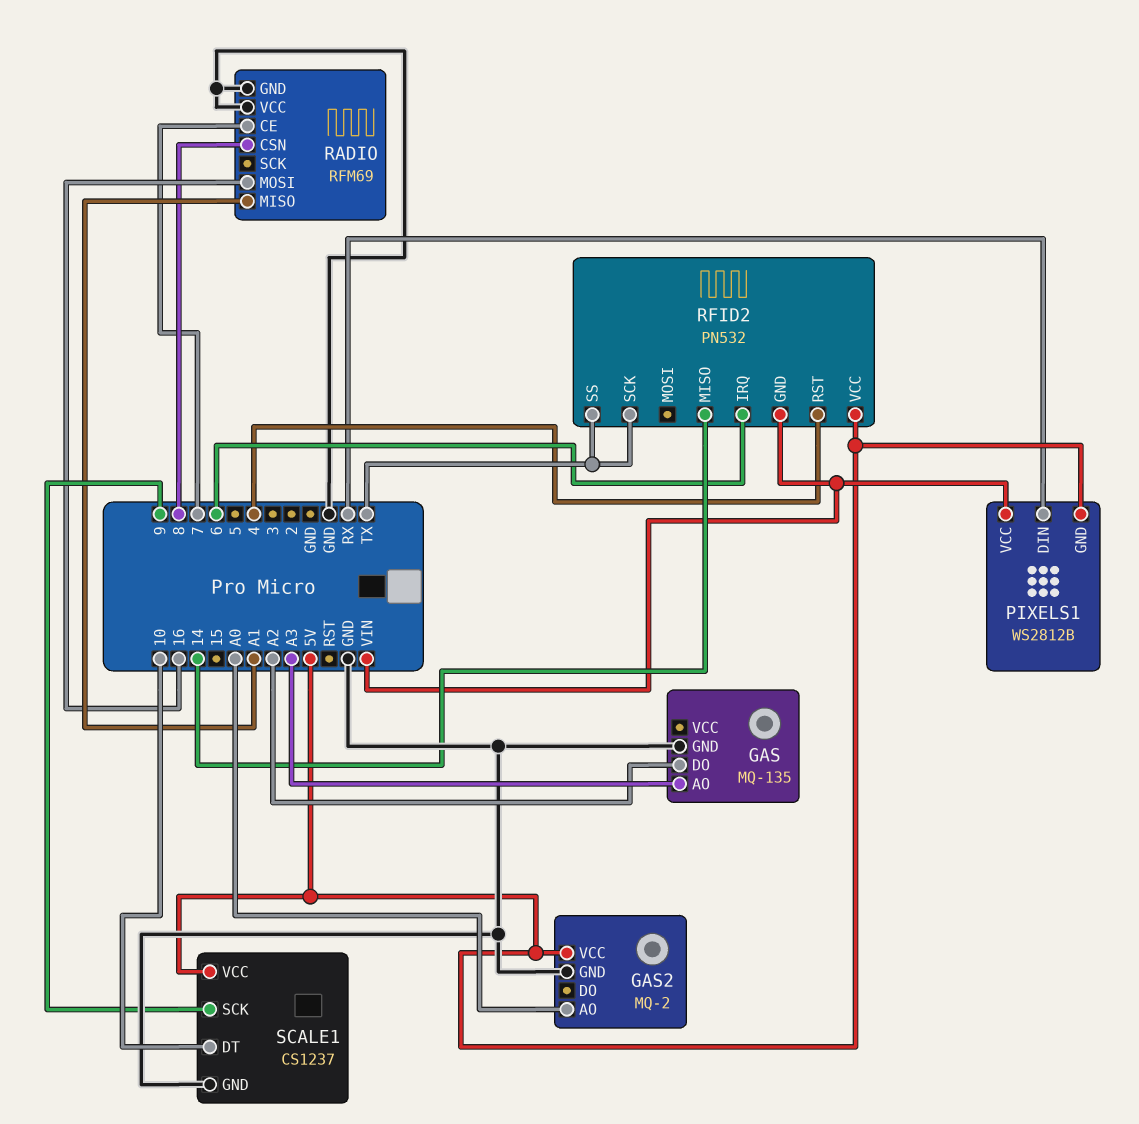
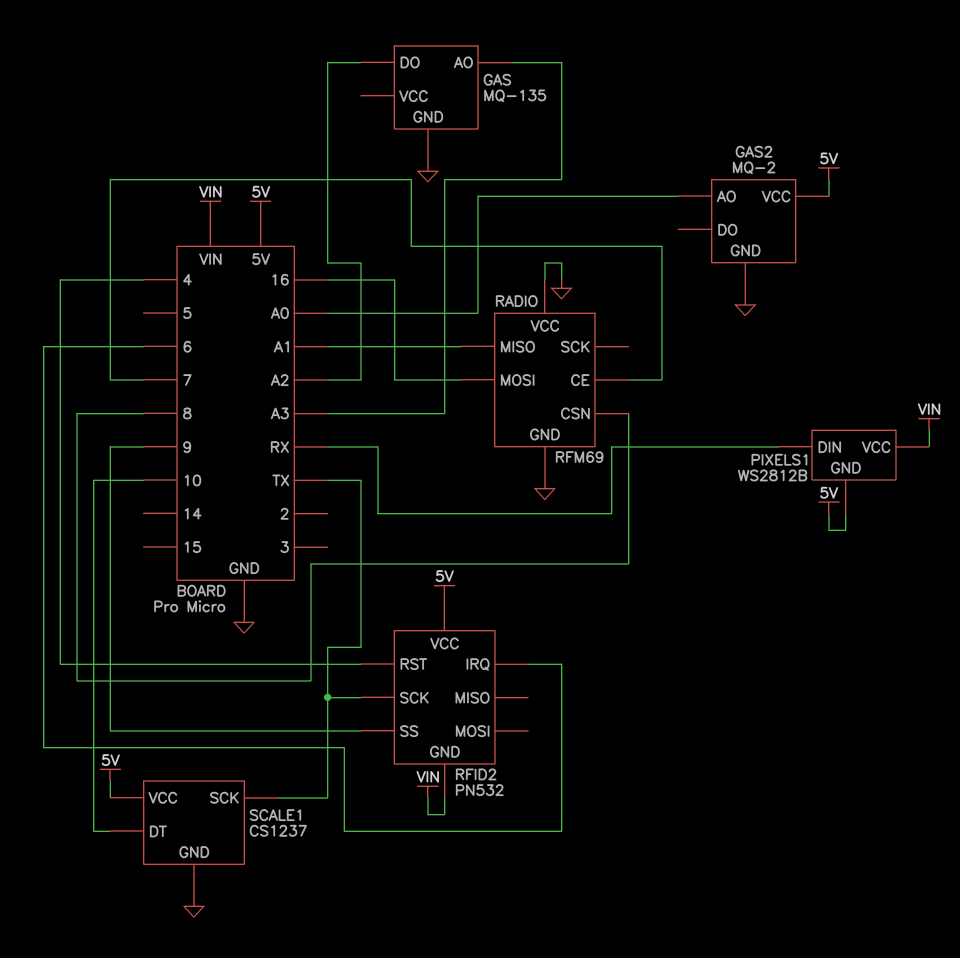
RFID2 pin MISO: 14 -> none
RFID2 pin SS: TX -> 9
SCALE1 pin SCK: 9 -> TX

